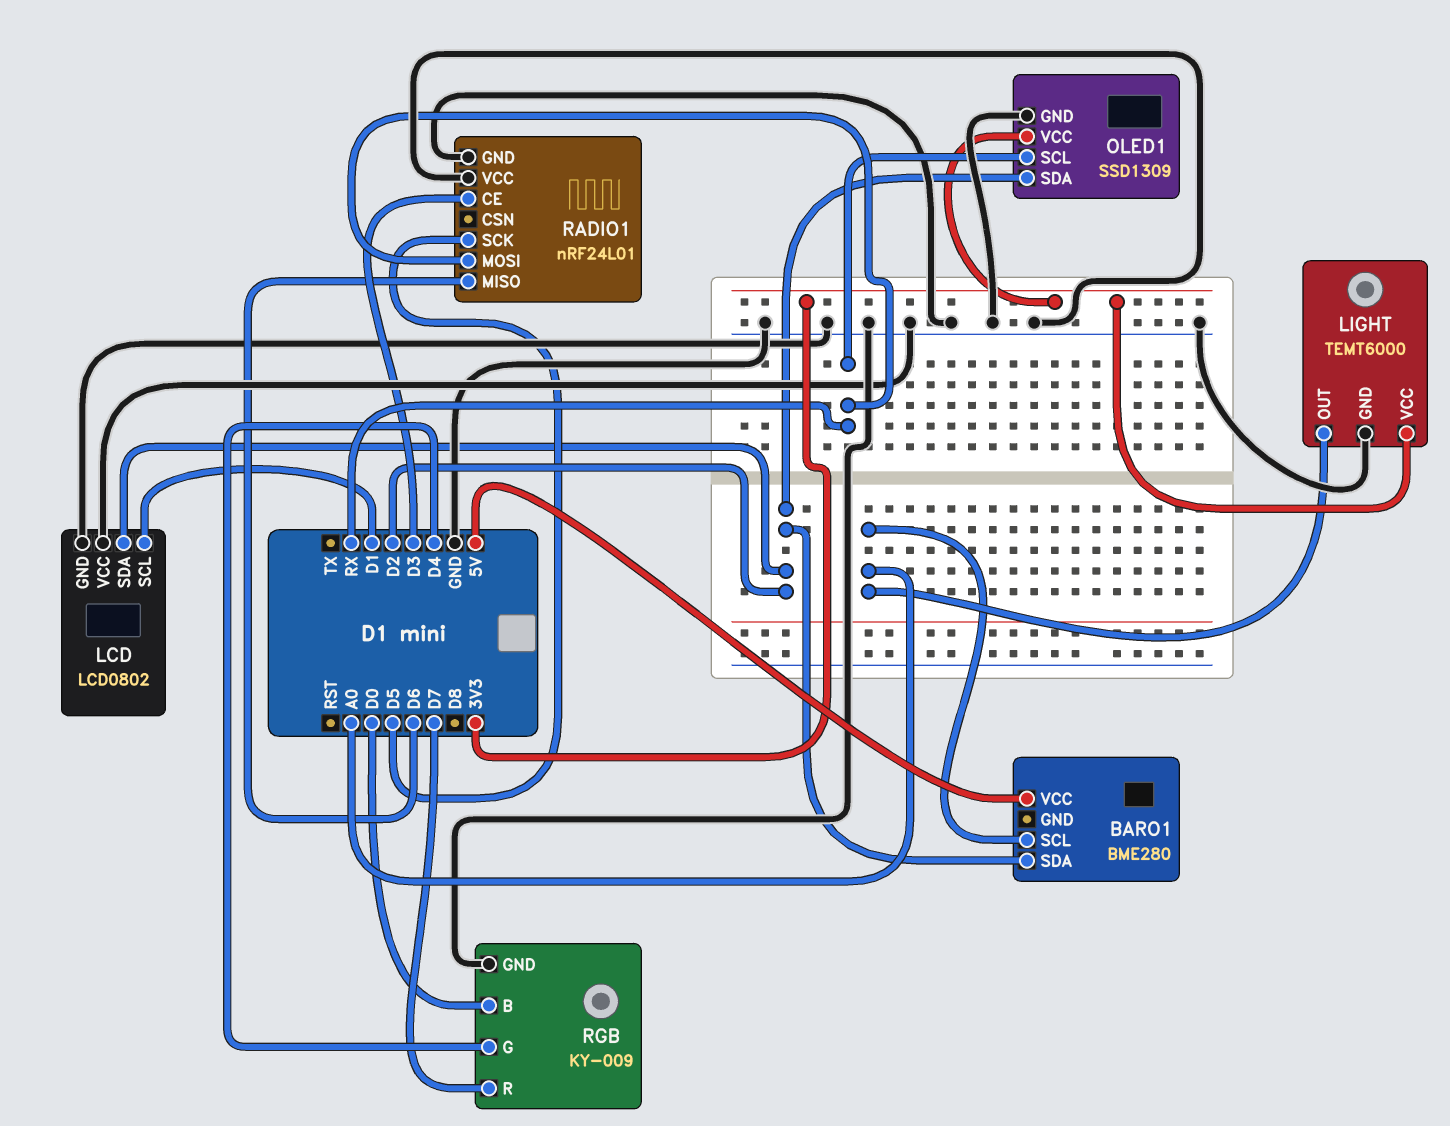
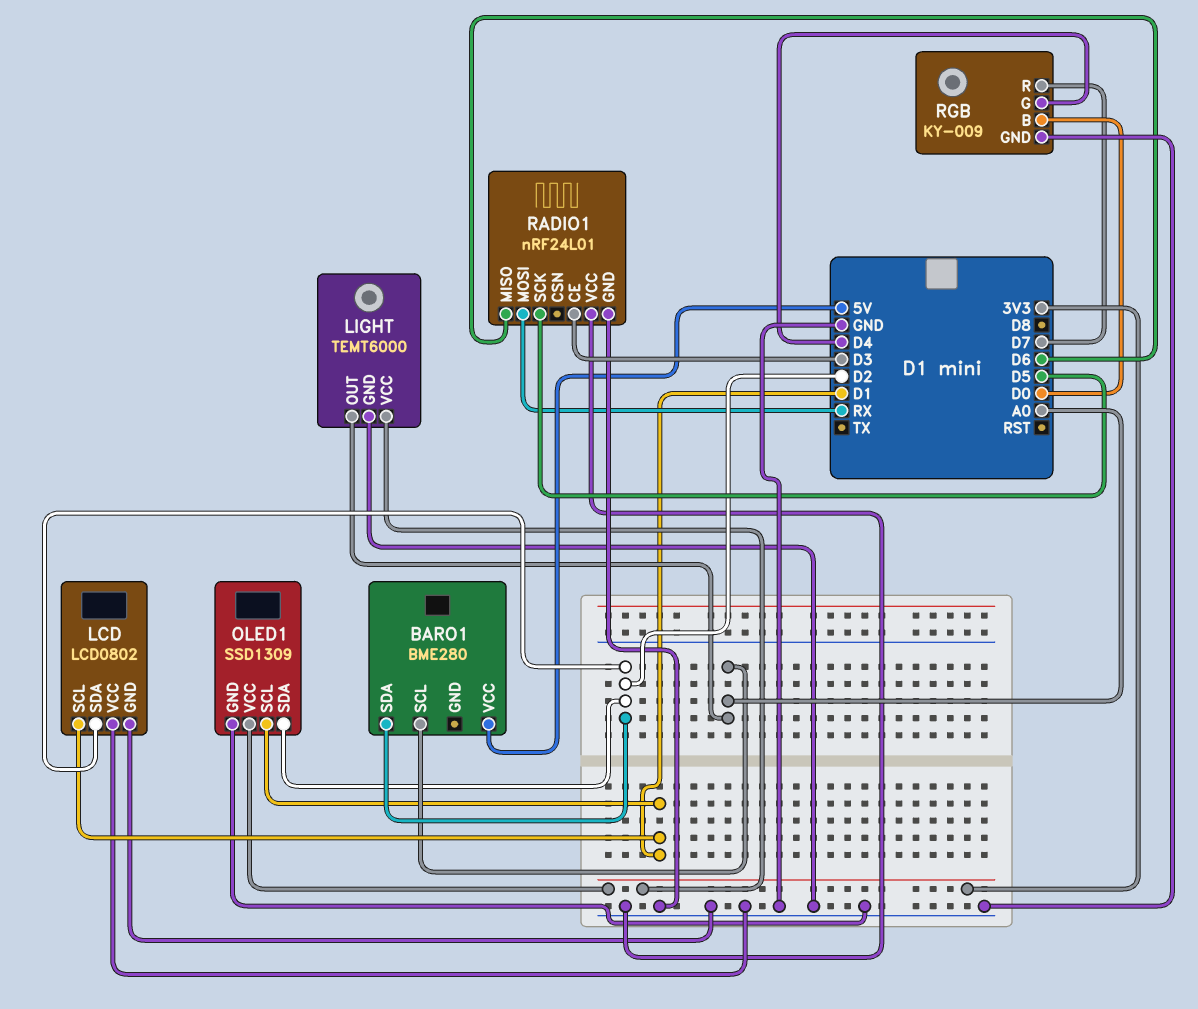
OLED1 pin SCL: RX -> D1

